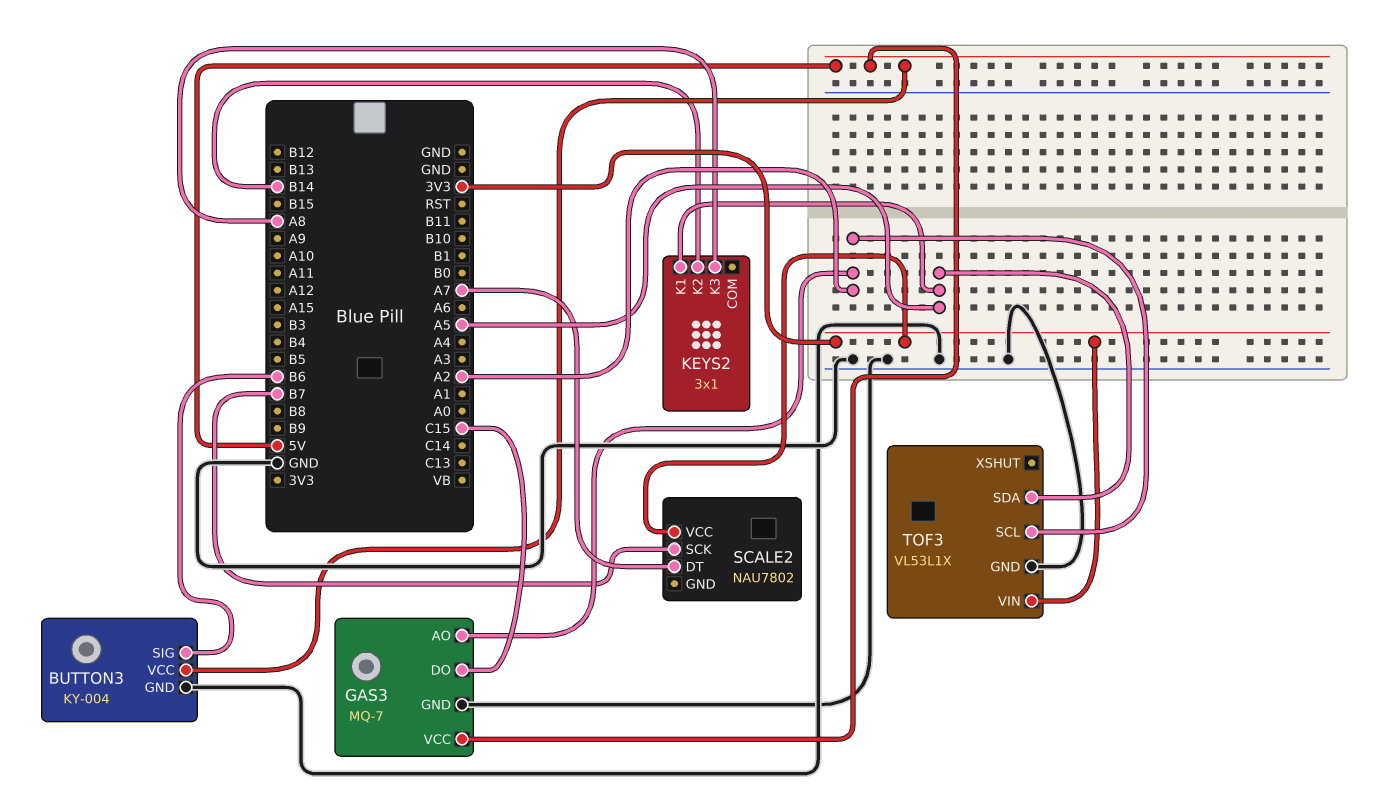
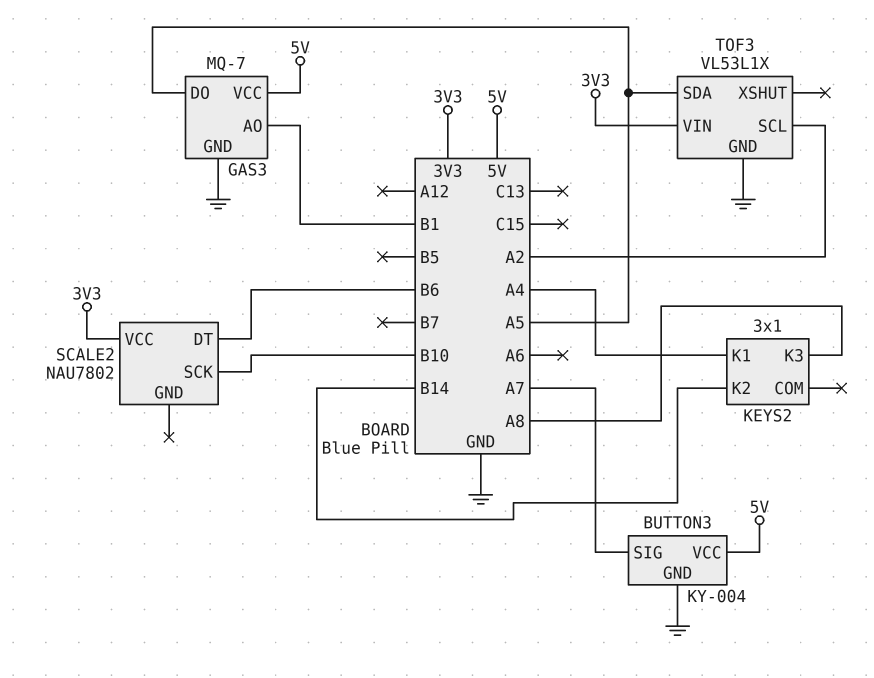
BUTTON3 pin SIG: B6 -> A7
GAS3 pin AO: A2 -> B1
GAS3 pin DO: C15 -> A5
KEYS2 pin K1: A5 -> A4
SCALE2 pin DT: A7 -> B6
SCALE2 pin SCK: B7 -> B10

